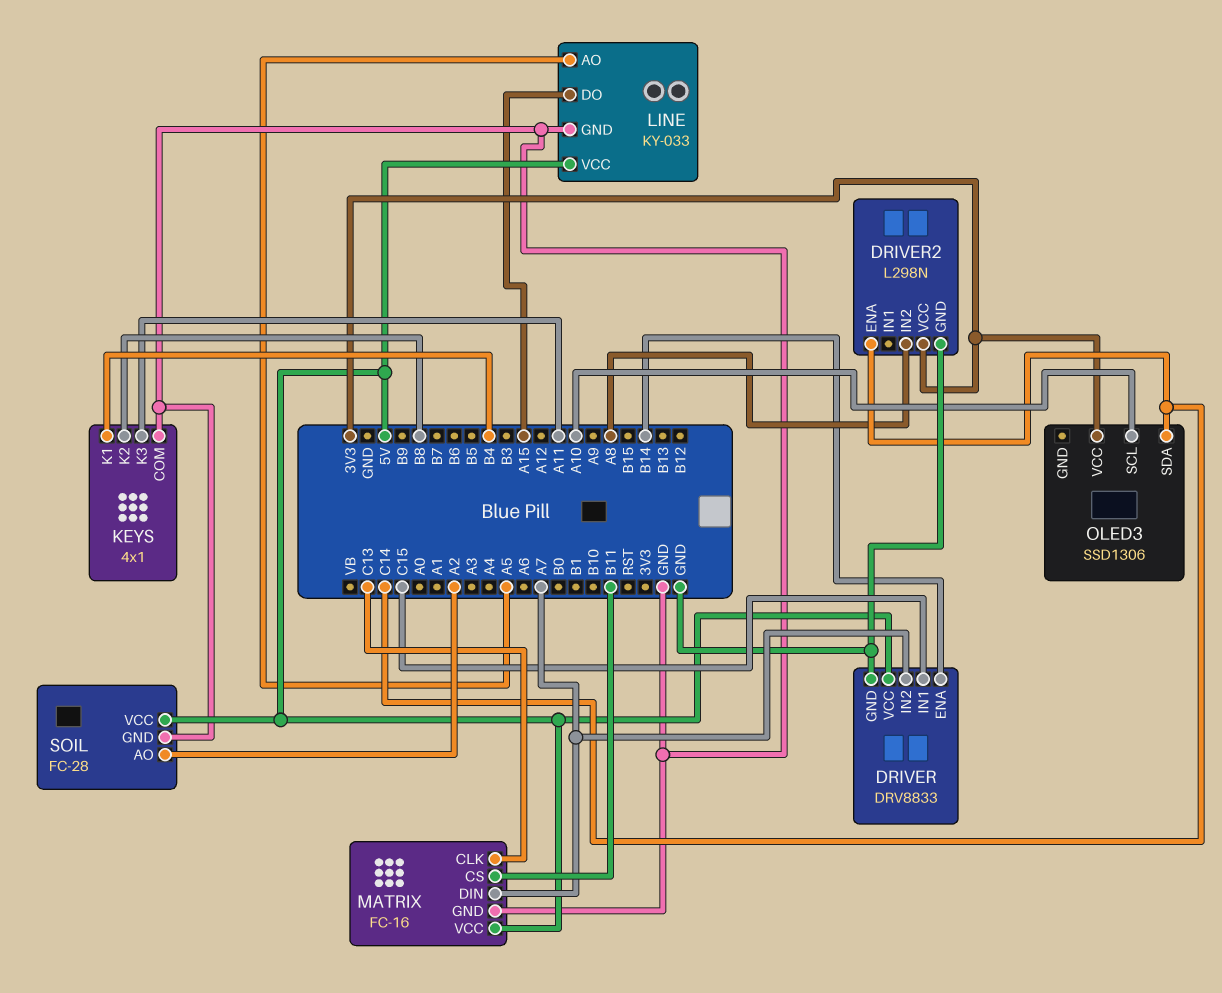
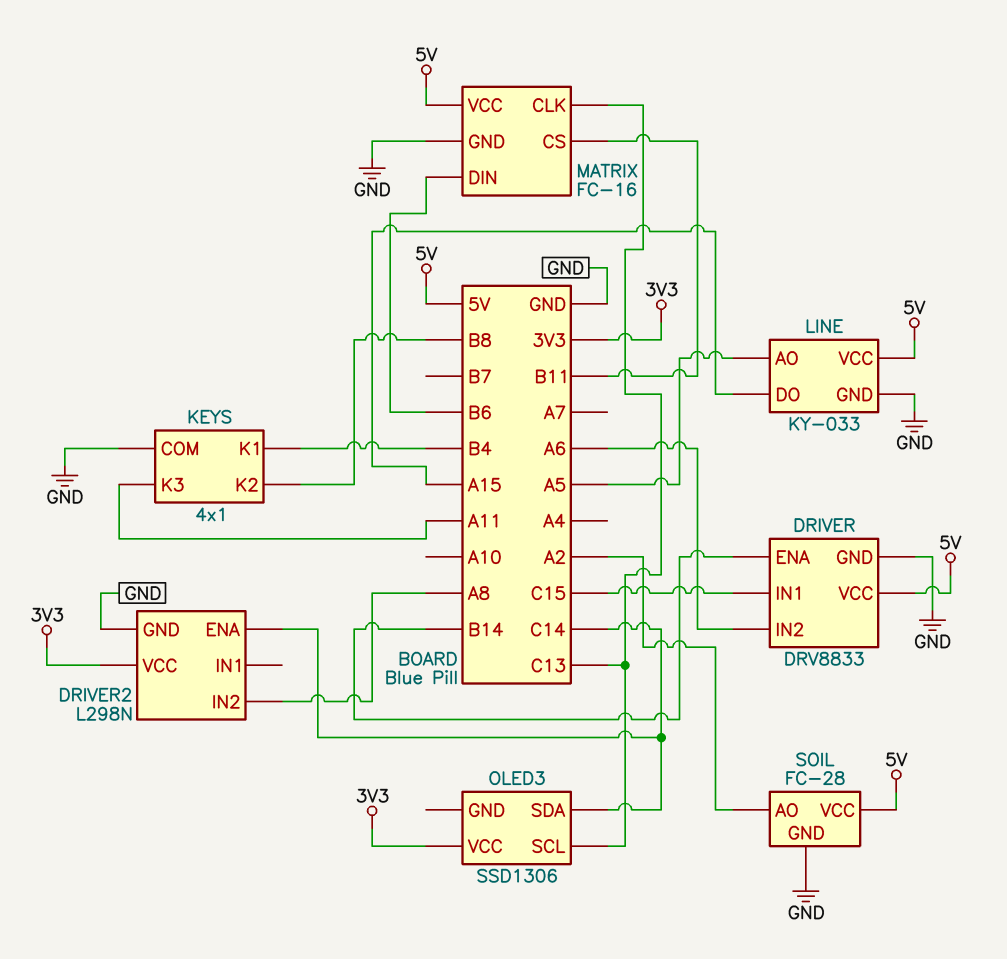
DRIVER pin IN2: A7 -> A6
MATRIX pin DIN: A7 -> B6
OLED3 pin SCL: A10 -> C13

